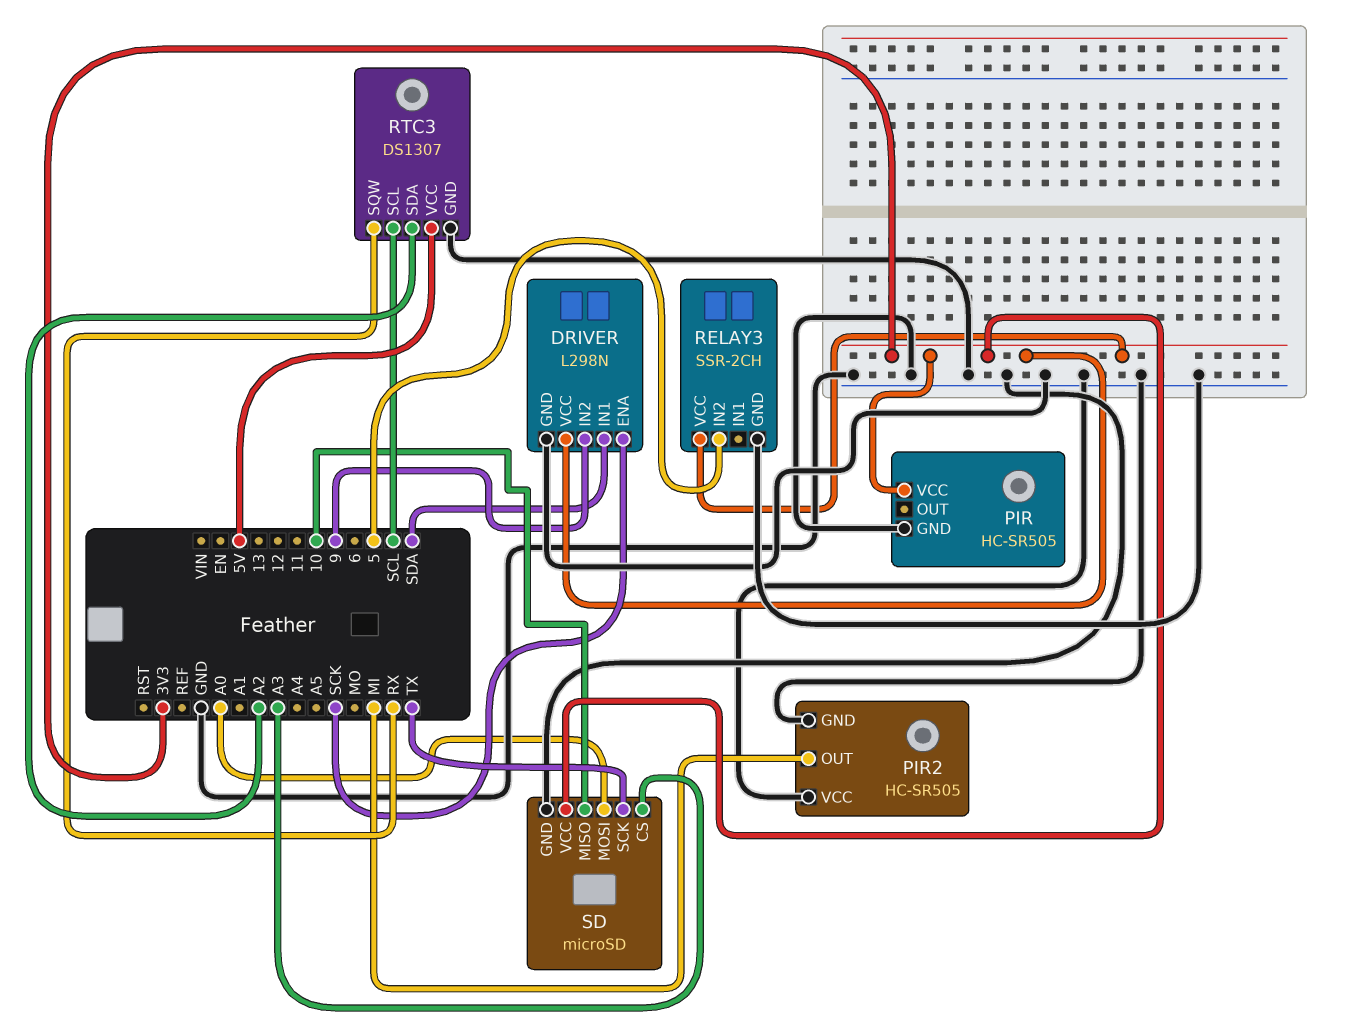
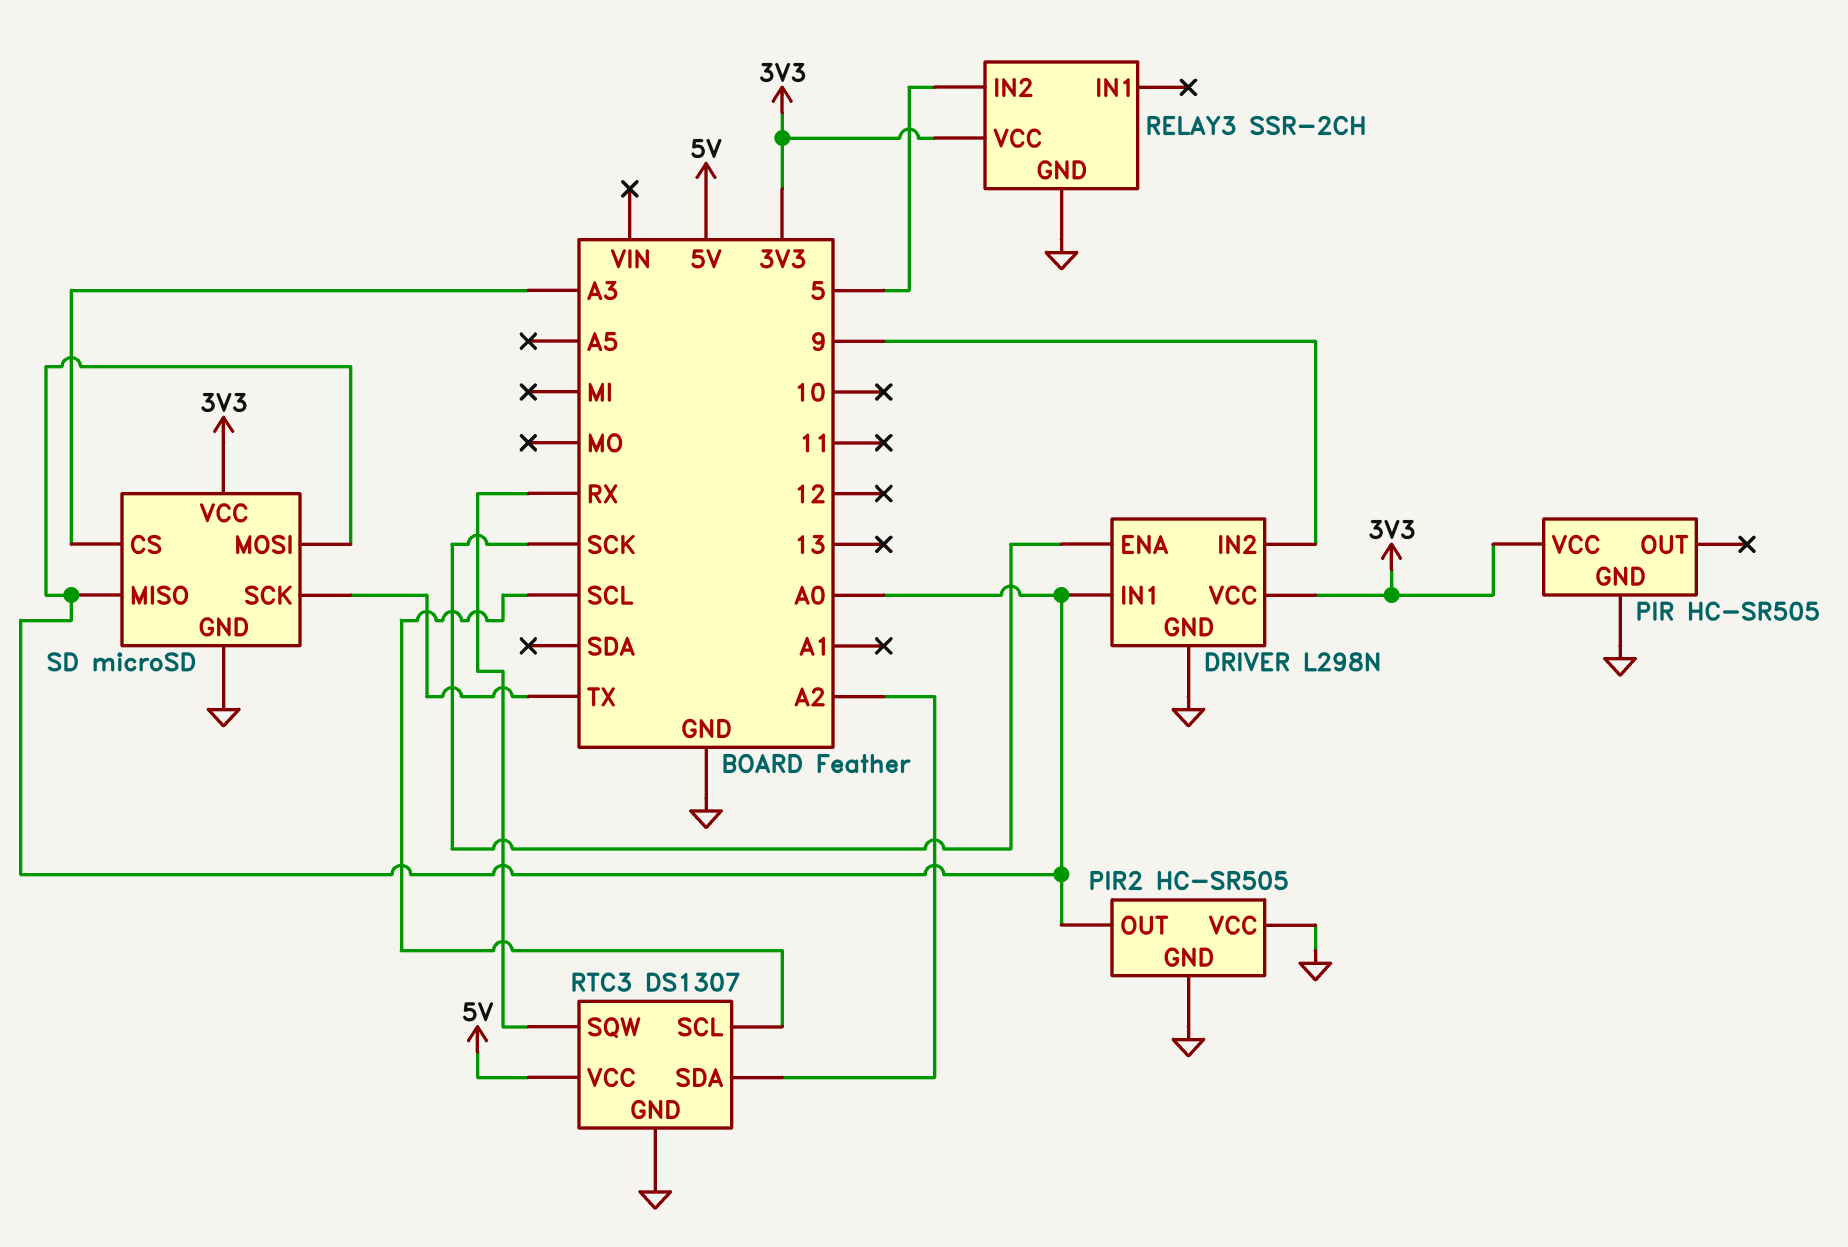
DRIVER pin IN1: SDA -> A0
PIR2 pin OUT: MI -> A0
SD pin MISO: 10 -> A0

